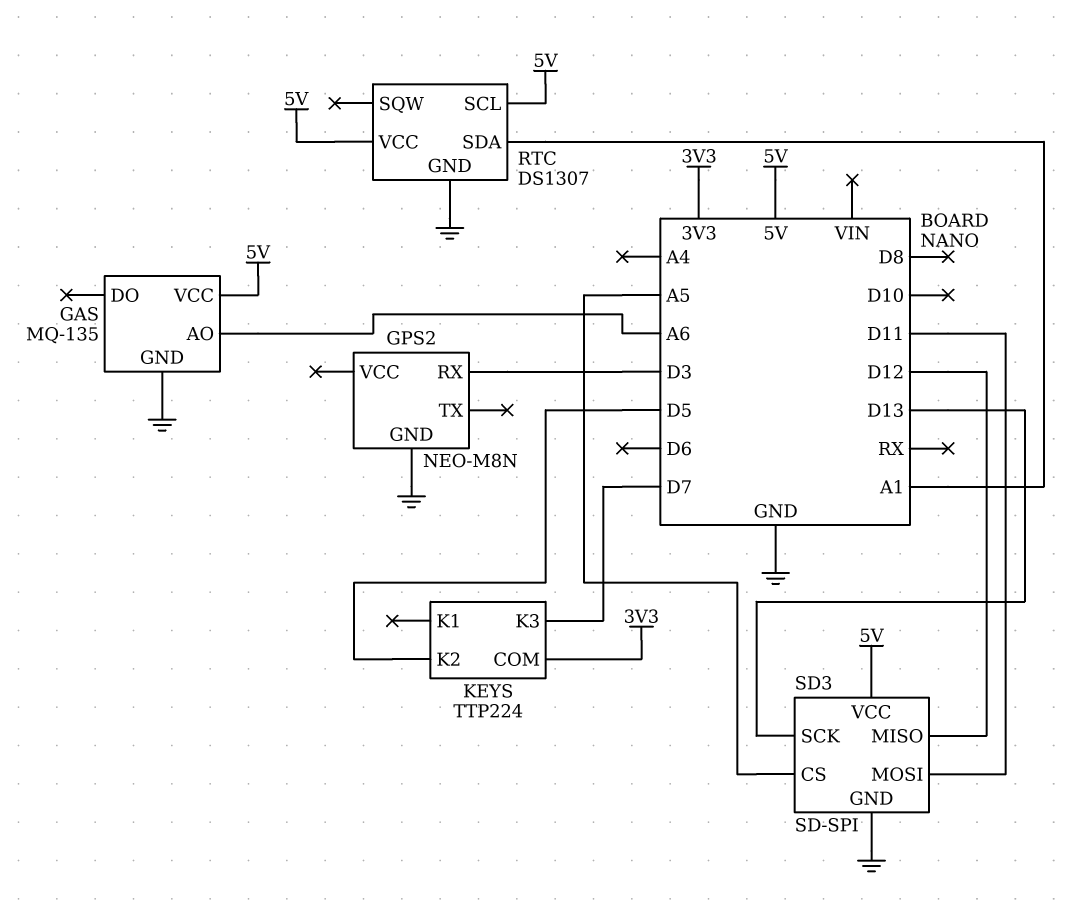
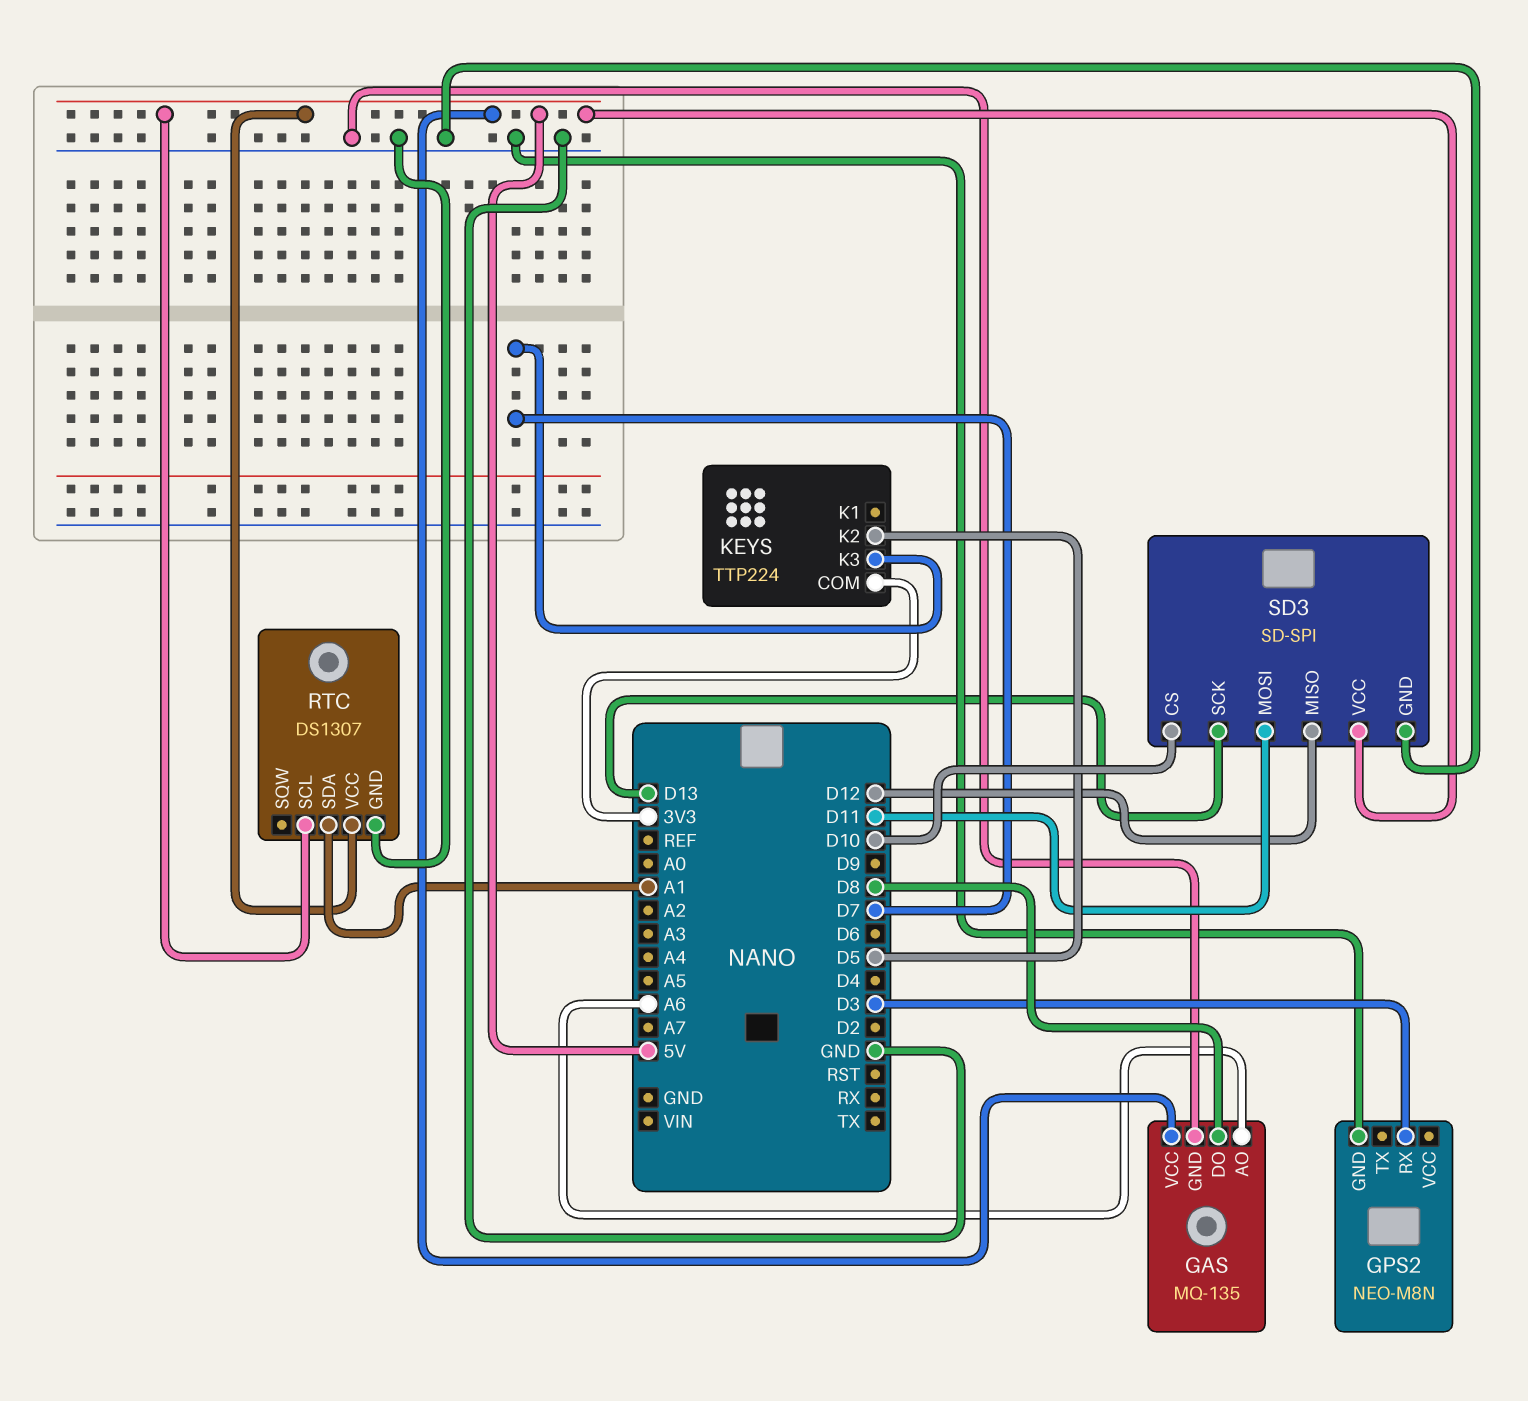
GAS pin DO: none -> D8
SD3 pin CS: A5 -> D10

